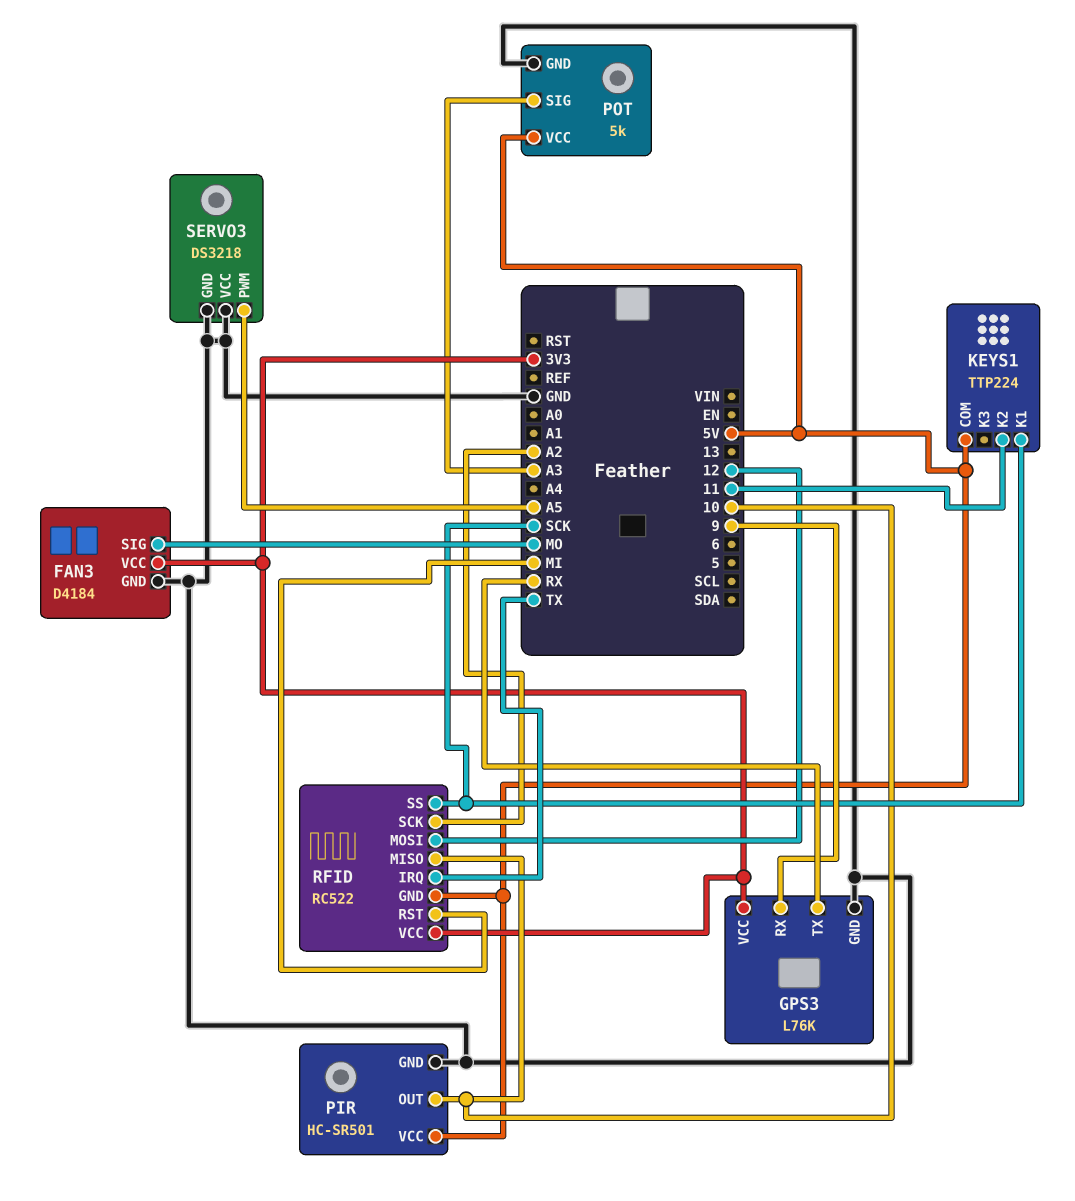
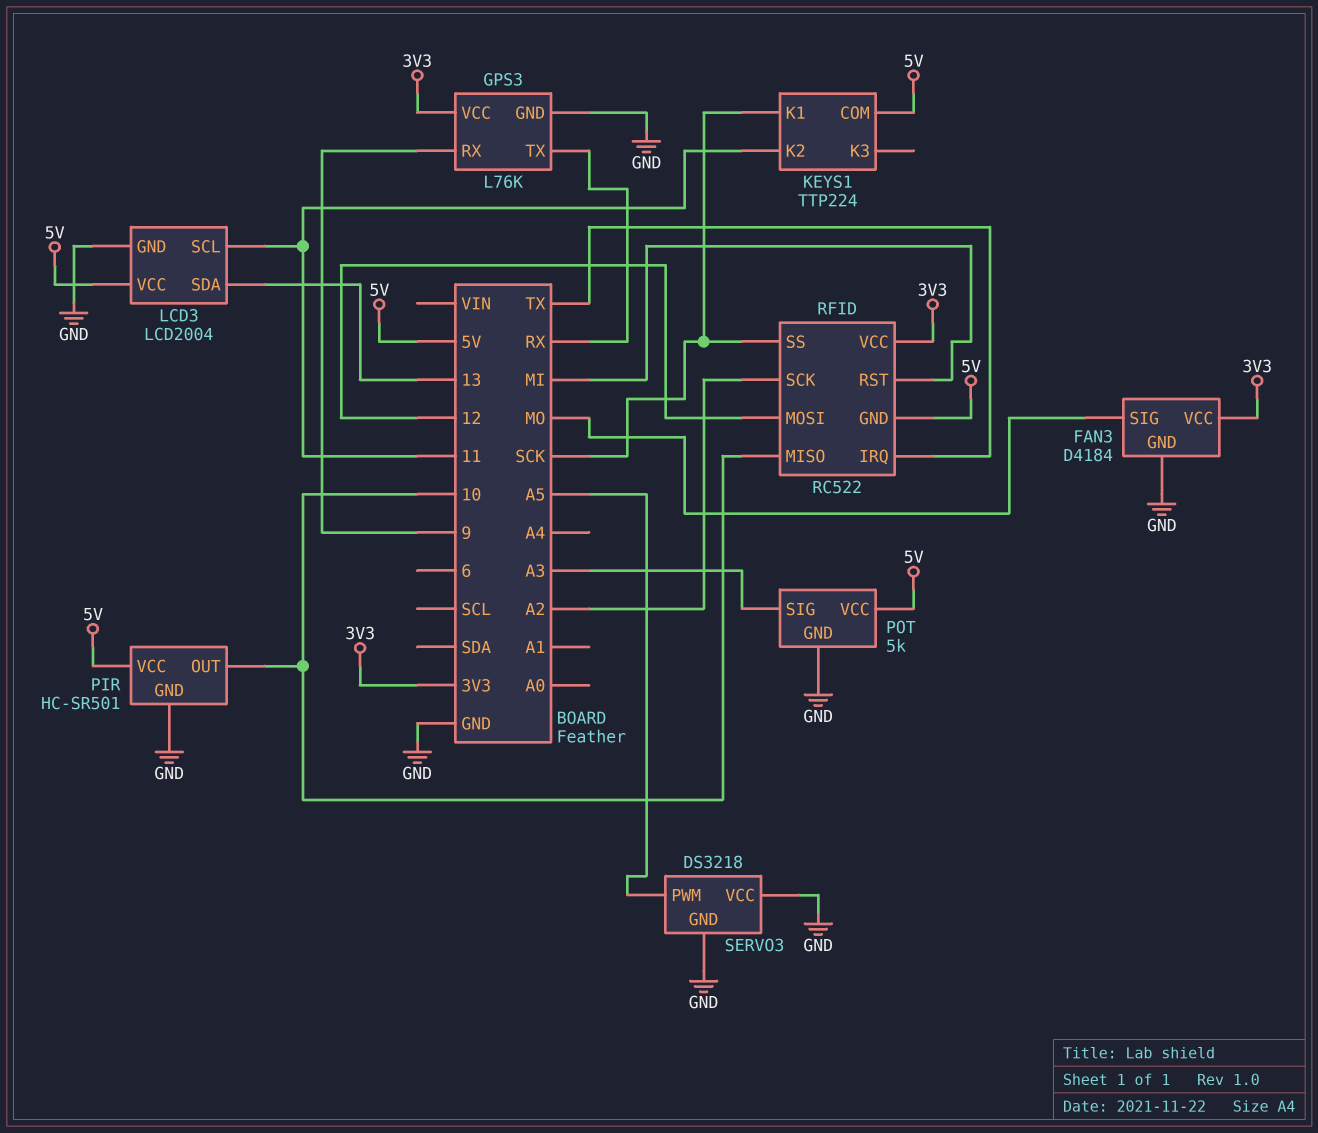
LCD3: none -> LCD2004
LCD3 pin GND: none -> GND
LCD3 pin SCL: none -> 11
LCD3 pin SDA: none -> 13
LCD3 pin VCC: none -> 5V

